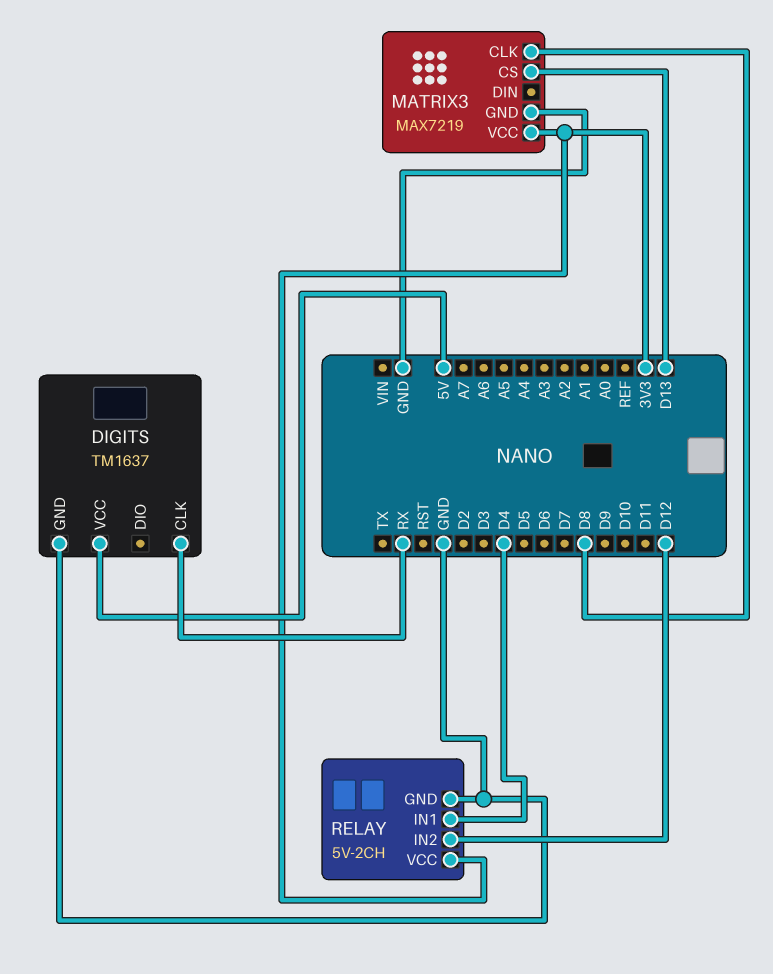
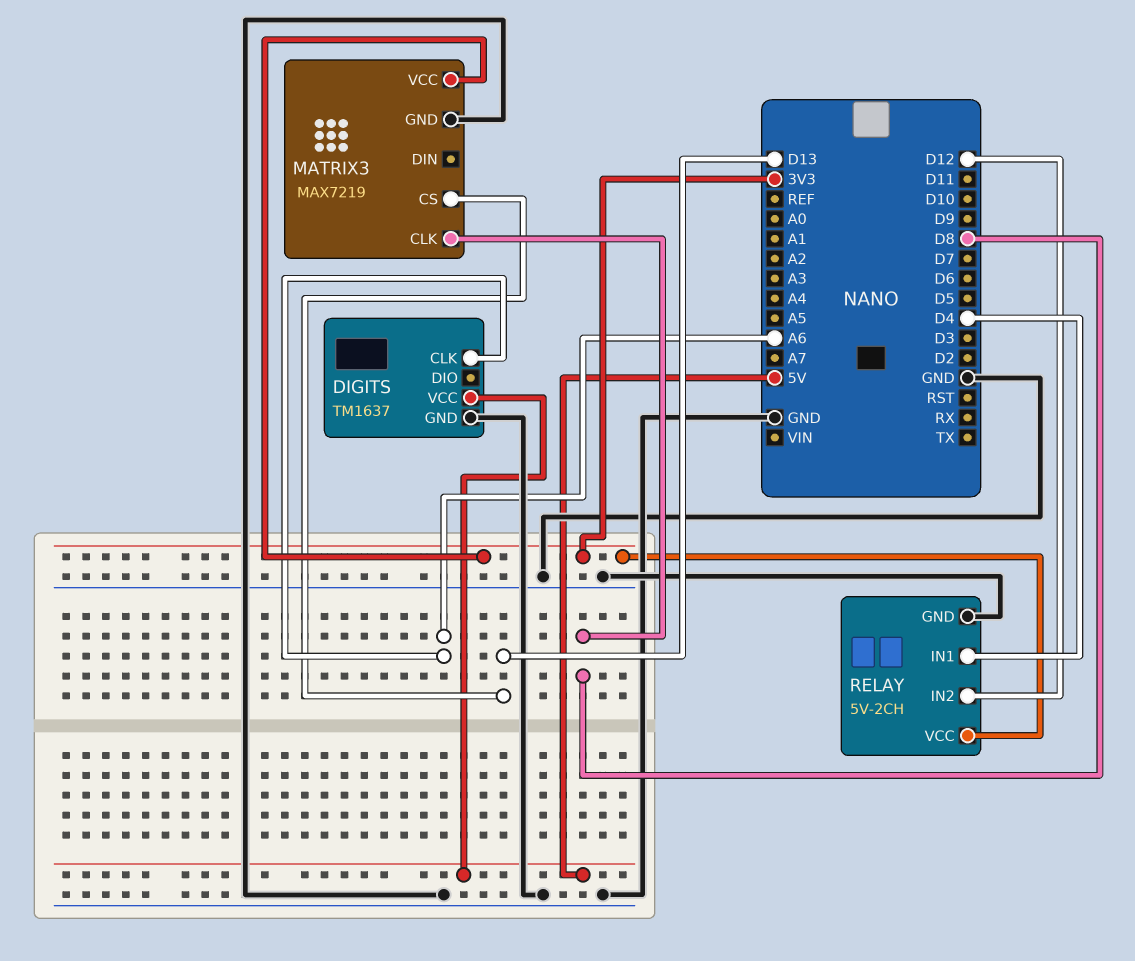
DIGITS pin CLK: RX -> A6

